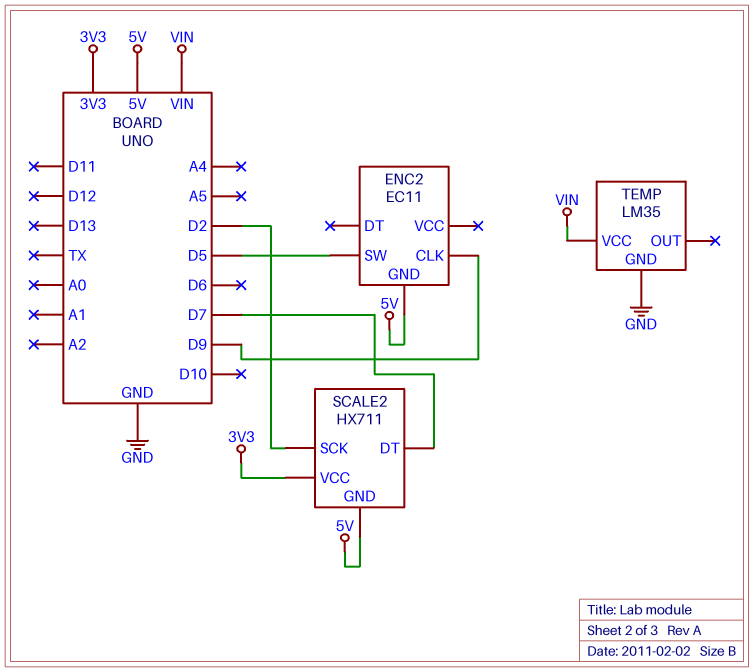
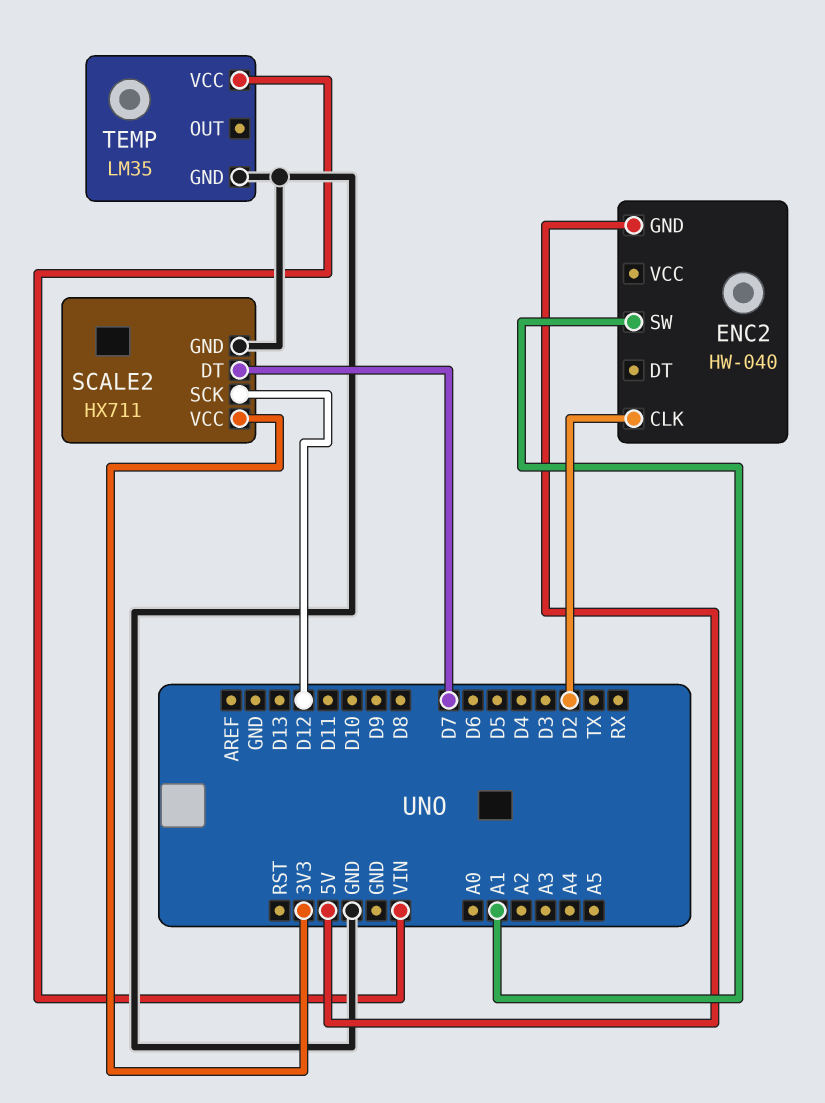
ENC2: EC11 -> HW-040
ENC2 pin CLK: D9 -> D2
ENC2 pin SW: D5 -> A1
SCALE2 pin GND: 5V -> GND
SCALE2 pin SCK: D2 -> D12

